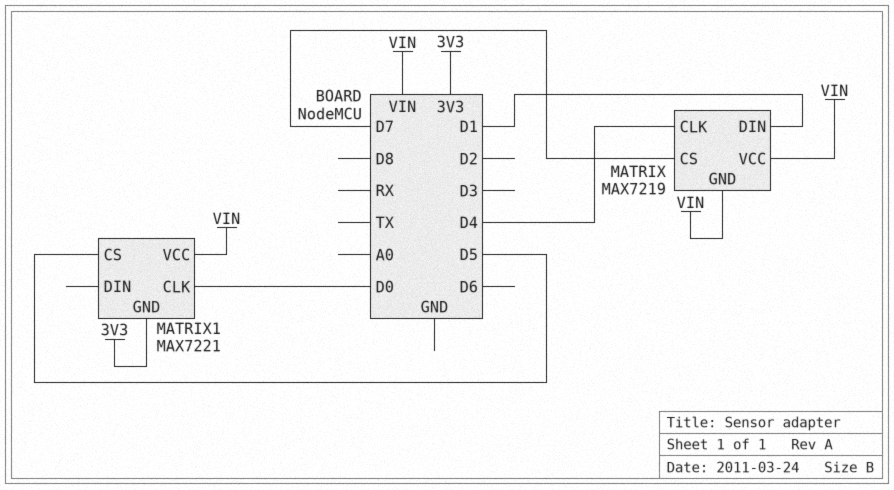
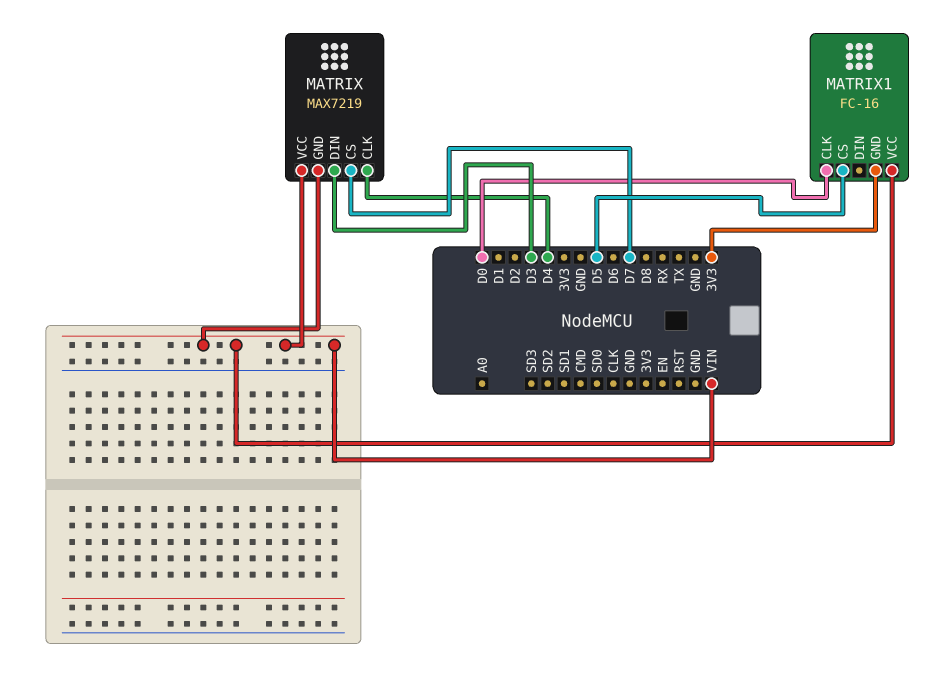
MATRIX pin DIN: D1 -> D3
MATRIX1: MAX7221 -> FC-16

